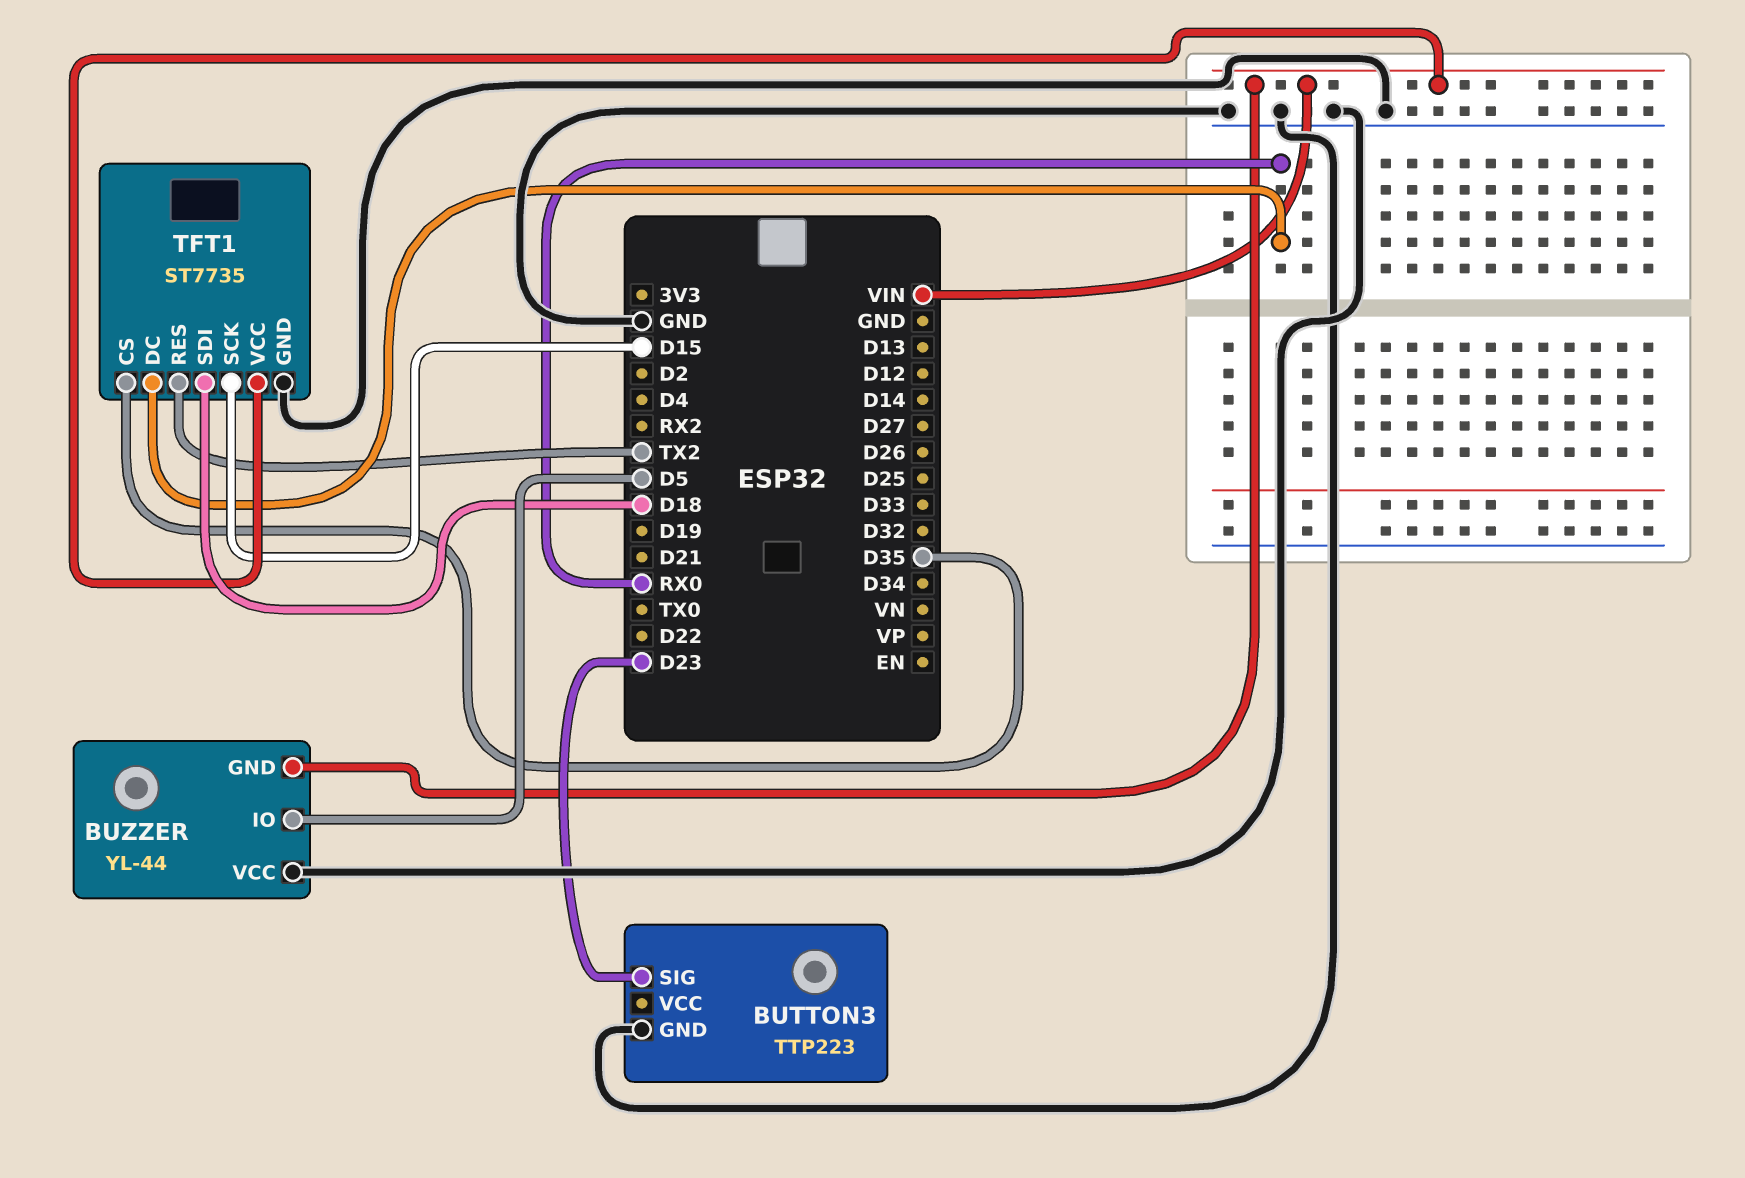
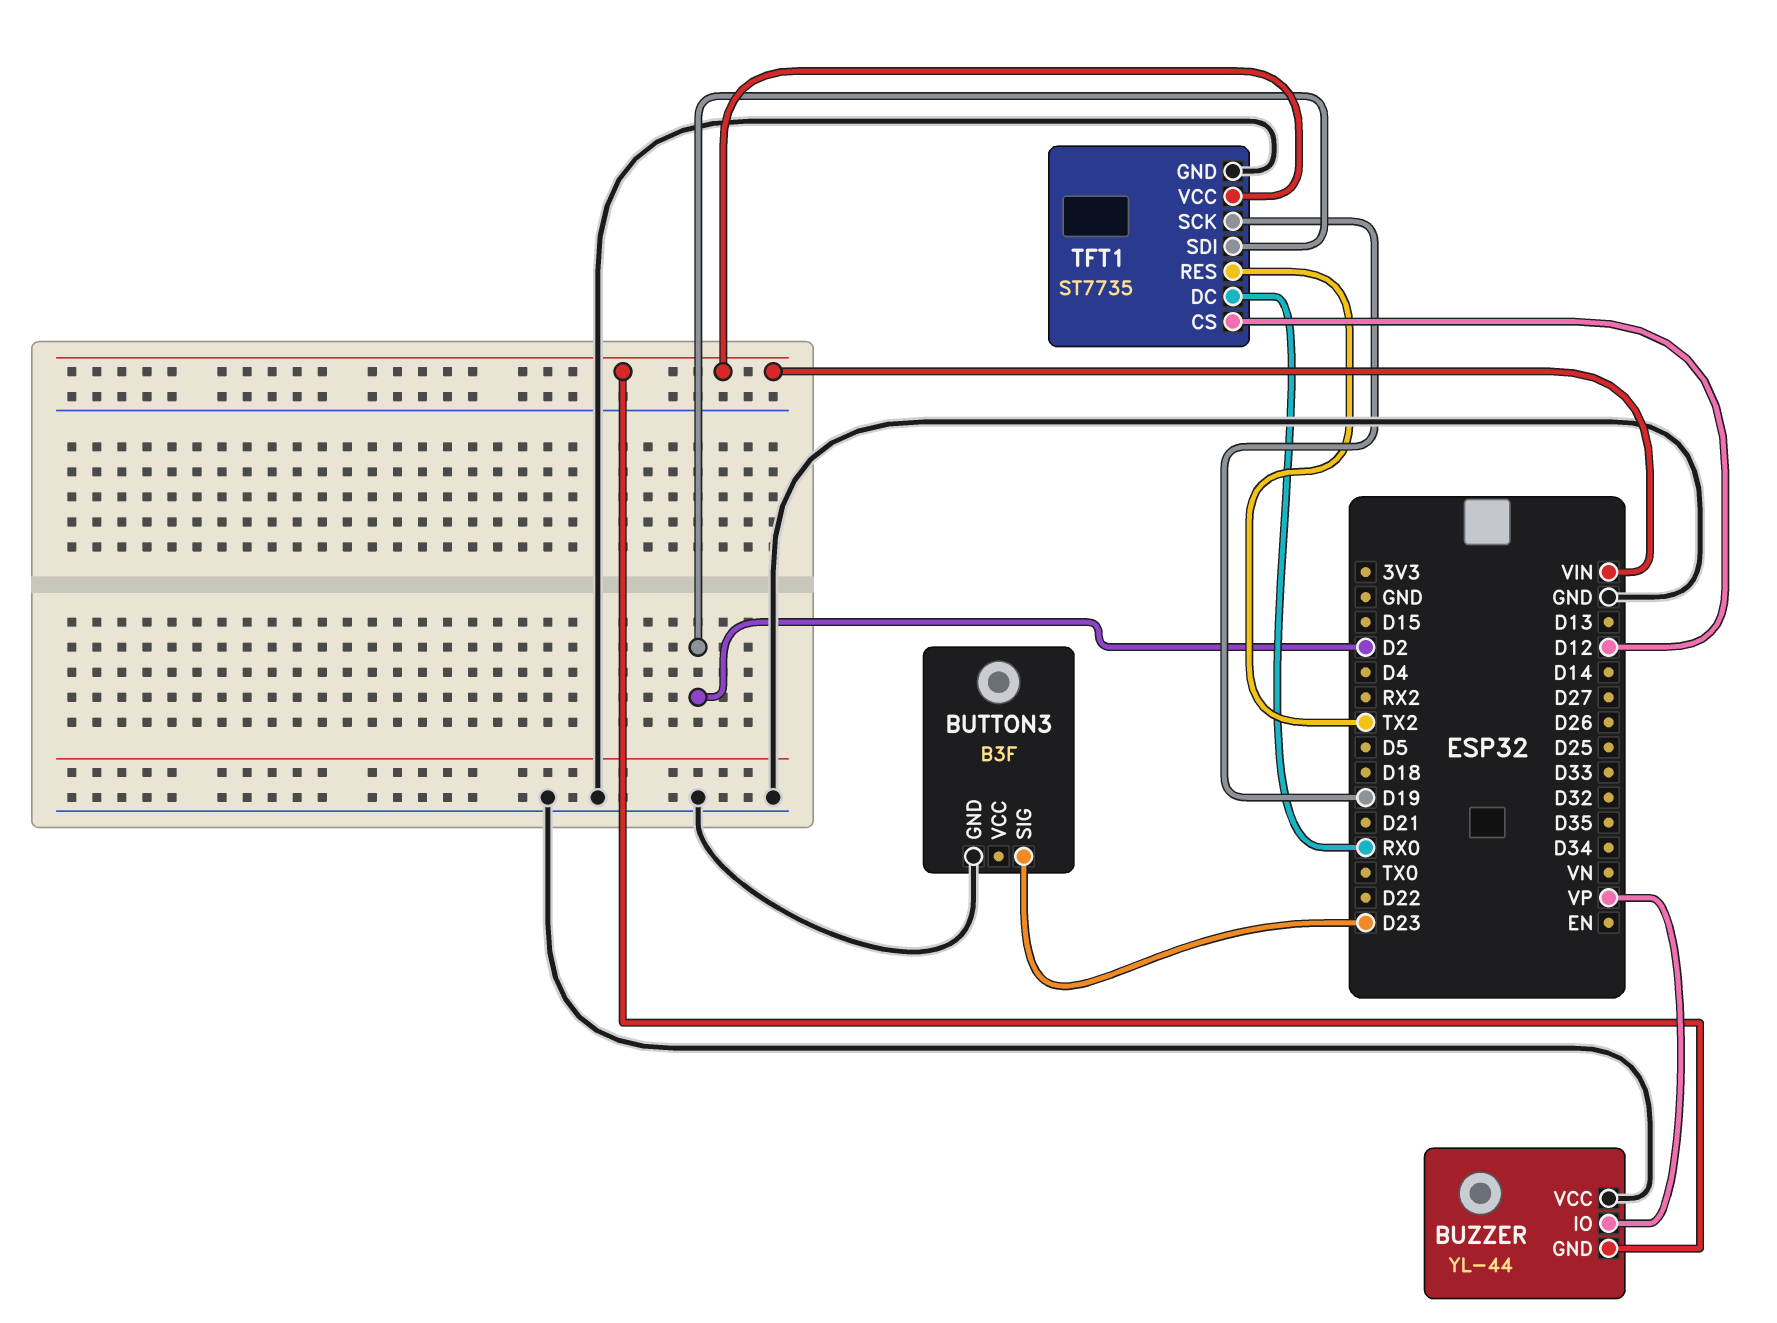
BUTTON3: TTP223 -> B3F
BUZZER pin IO: D5 -> VP
TFT1 pin CS: D35 -> D12
TFT1 pin SCK: D15 -> D19
TFT1 pin SDI: D18 -> D2

